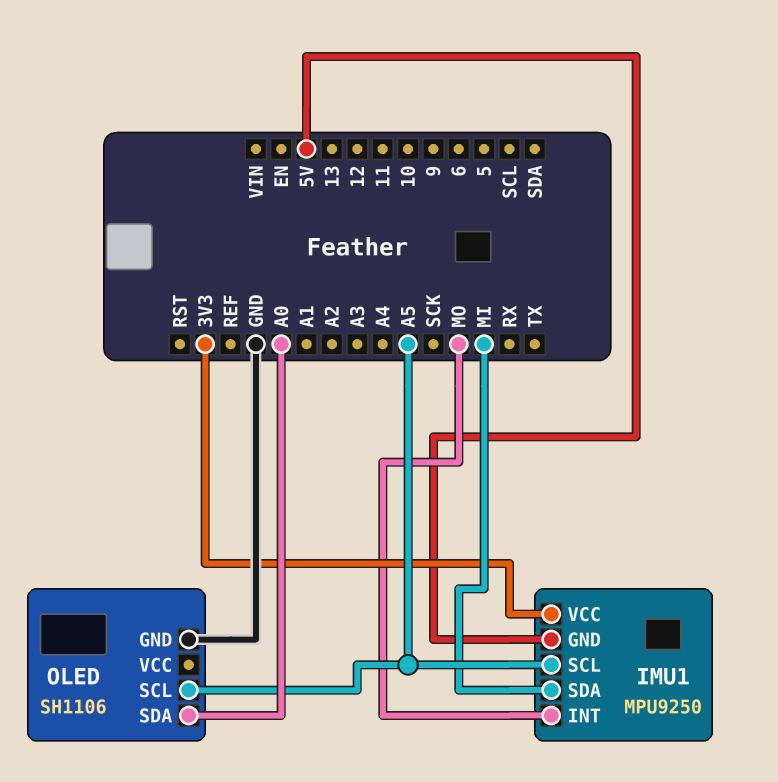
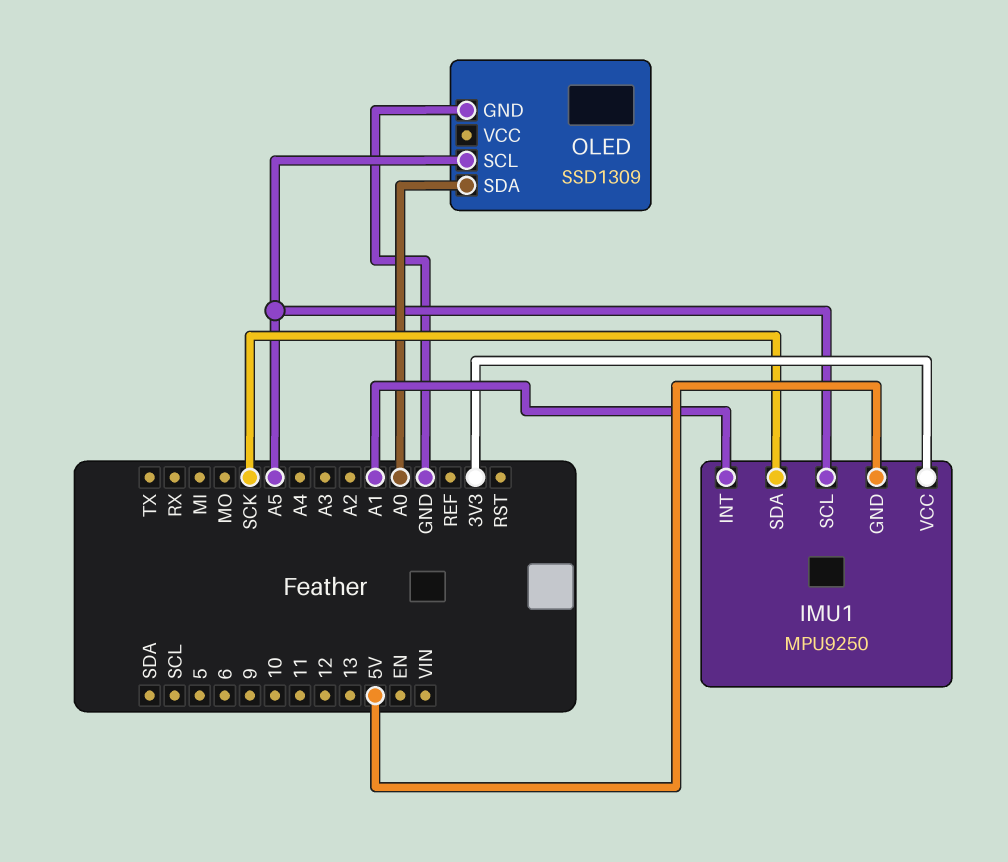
IMU1 pin INT: MO -> A1
IMU1 pin SDA: MI -> SCK
OLED: SH1106 -> SSD1309

